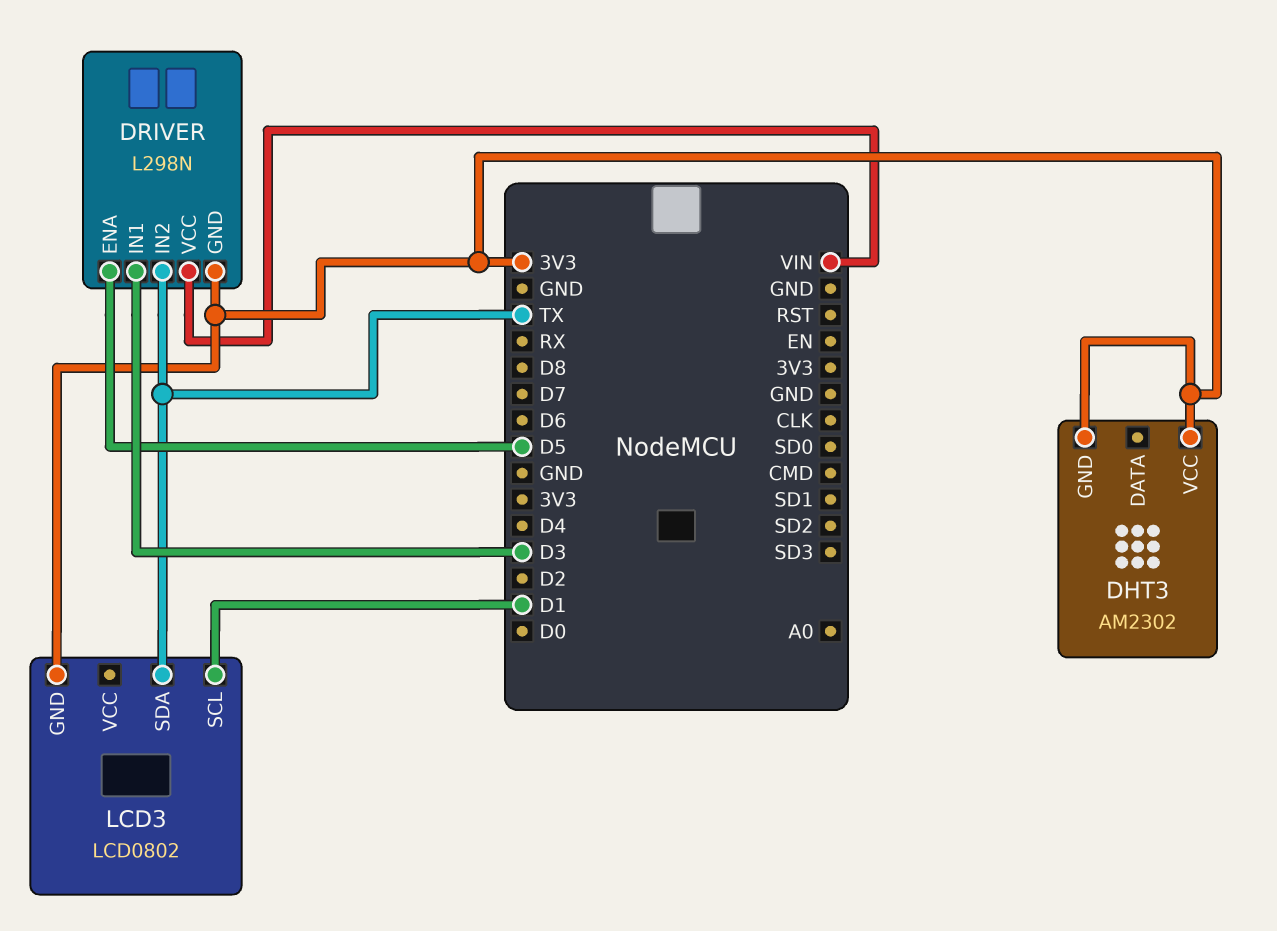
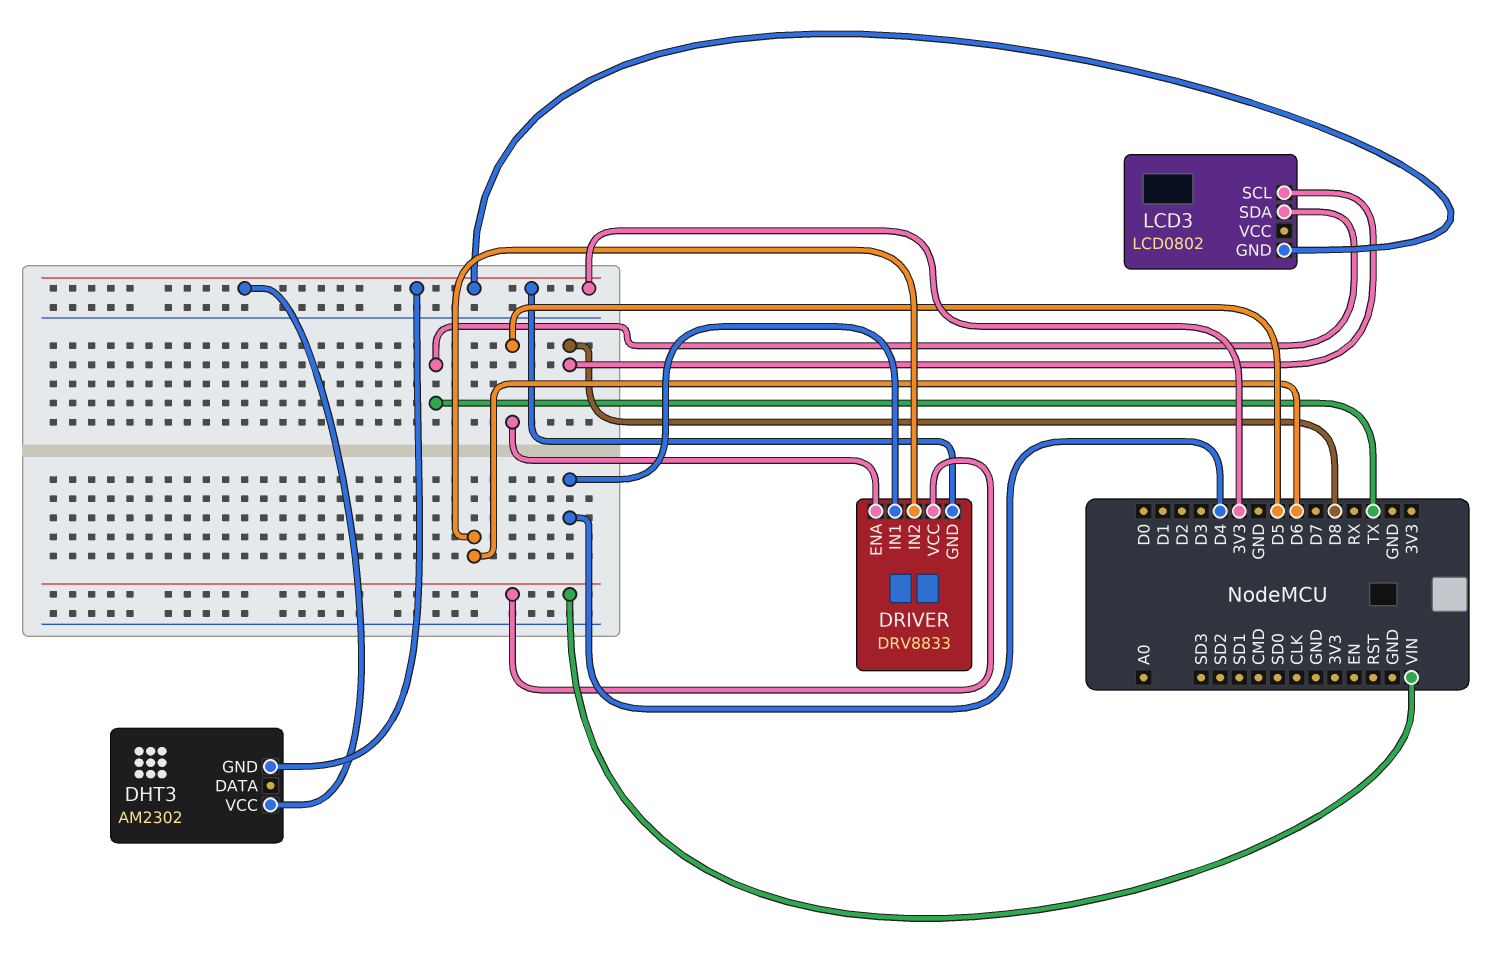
DRIVER: L298N -> DRV8833
DRIVER pin IN1: D3 -> D4
DRIVER pin IN2: TX -> D6
LCD3 pin SCL: D1 -> D8

